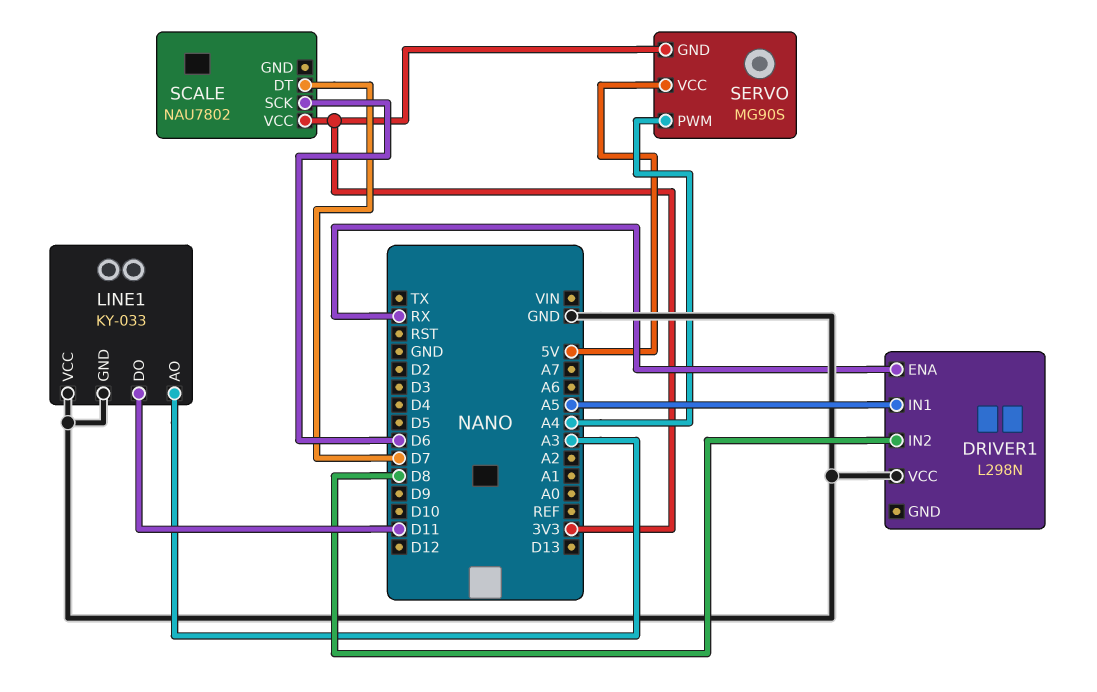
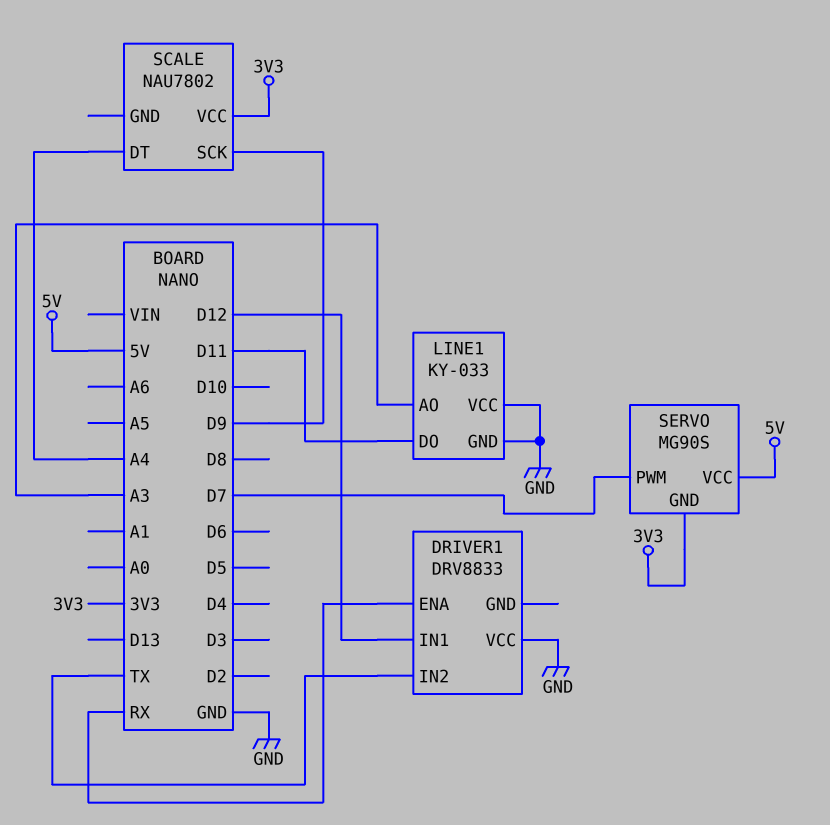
DRIVER1: L298N -> DRV8833
DRIVER1 pin IN1: A5 -> D12
DRIVER1 pin IN2: D8 -> TX
SCALE pin DT: D7 -> A4
SCALE pin SCK: D6 -> D9
SERVO pin PWM: A4 -> D7

